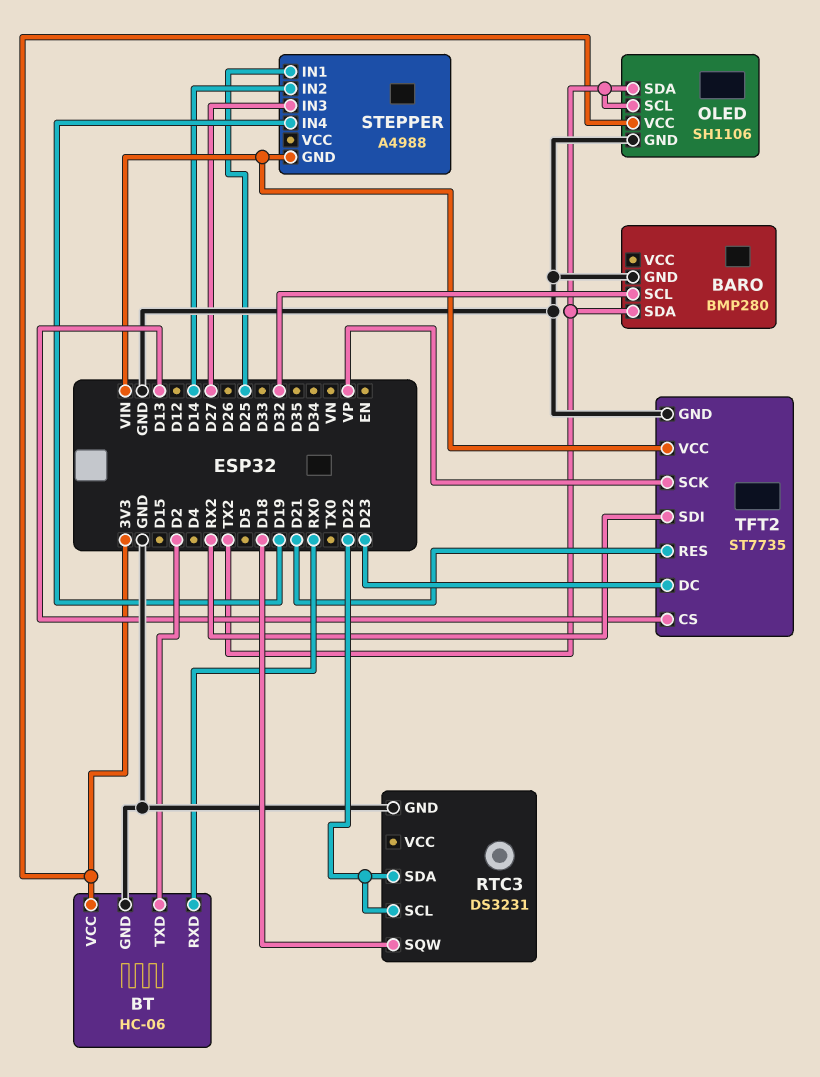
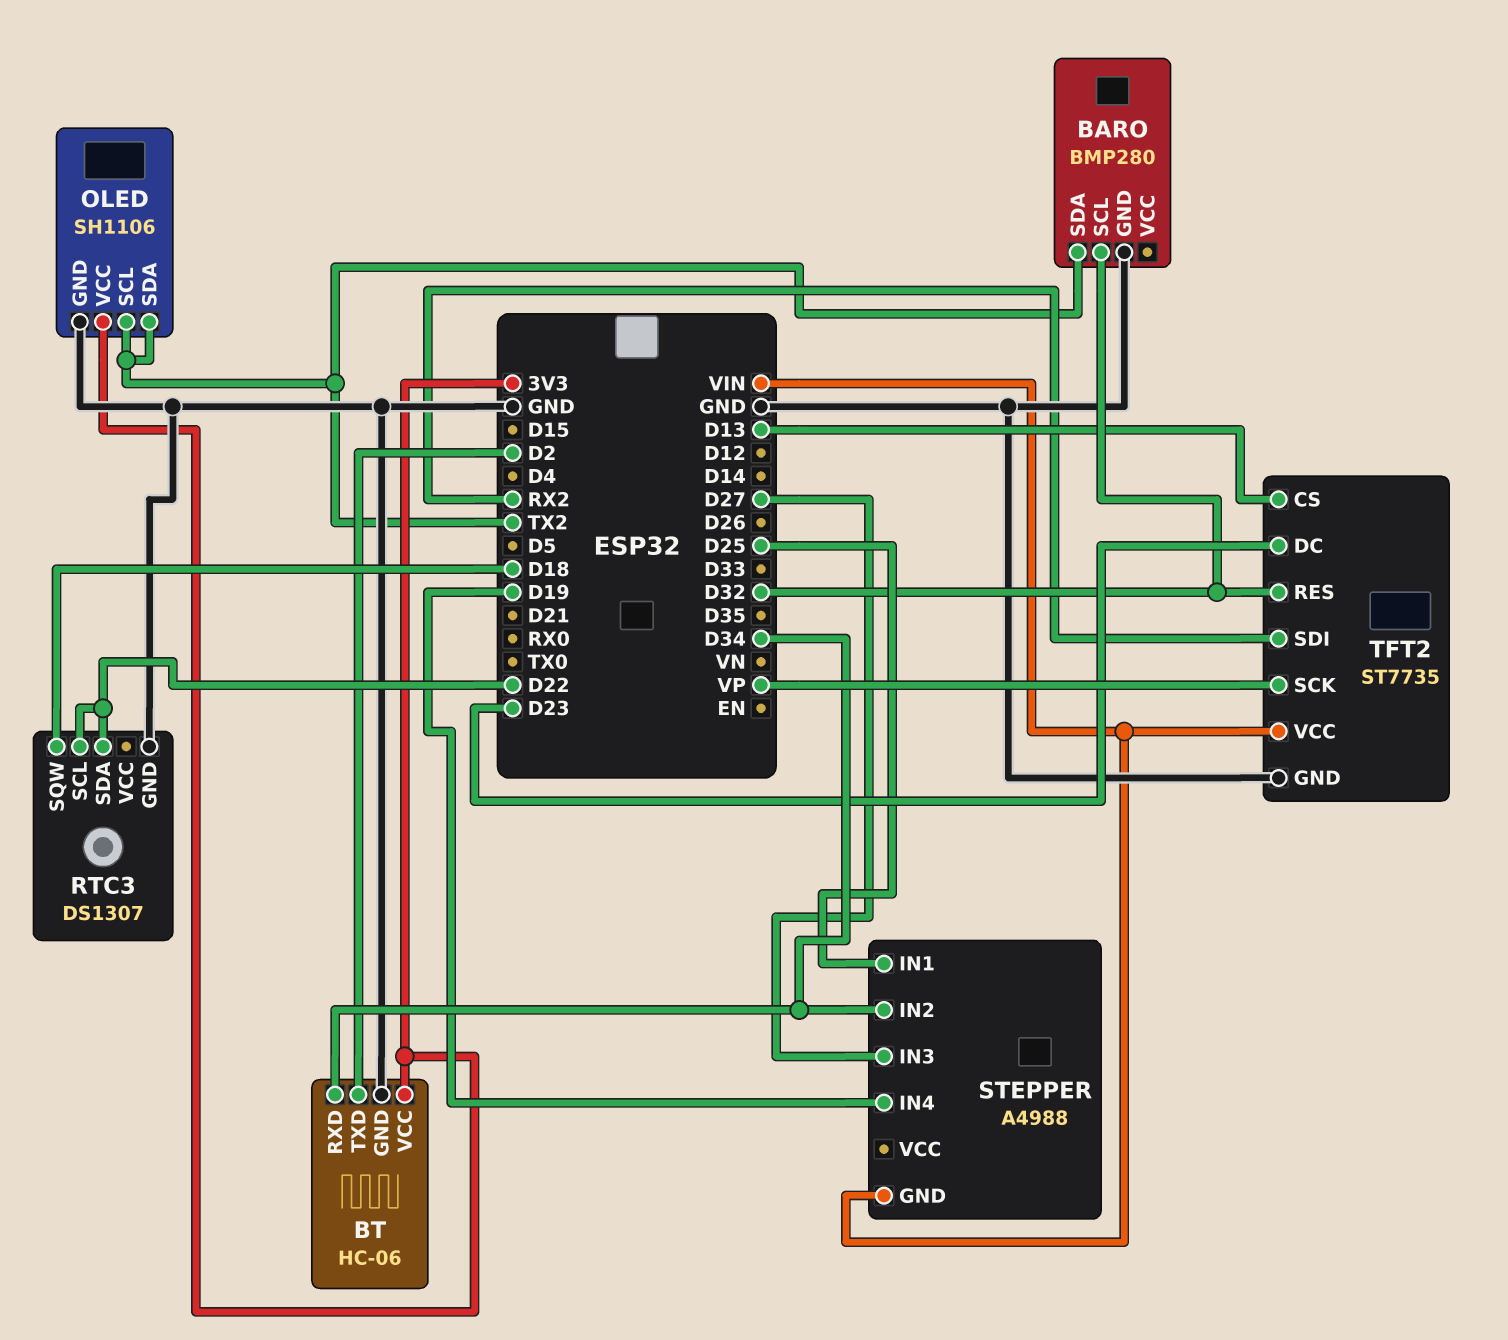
BT pin RXD: RX0 -> D34
RTC3: DS3231 -> DS1307
STEPPER pin IN2: D14 -> D34
TFT2 pin RES: D21 -> D32

